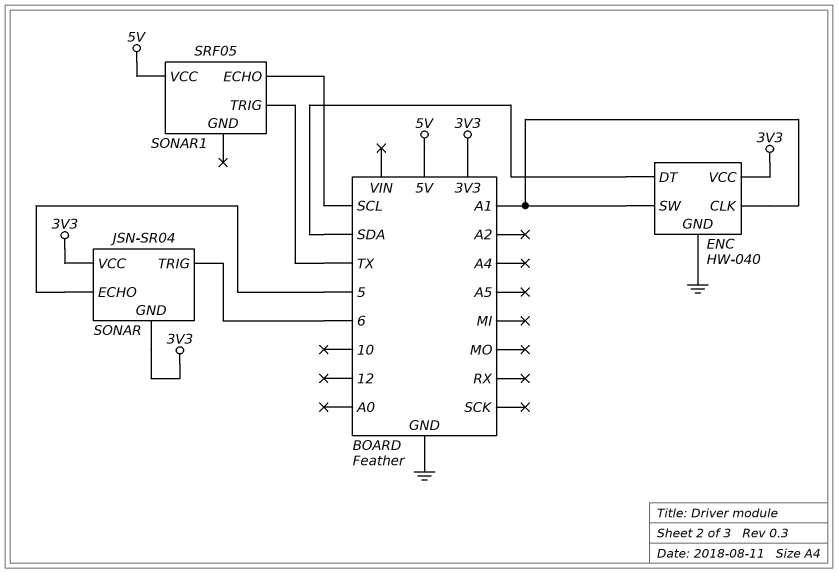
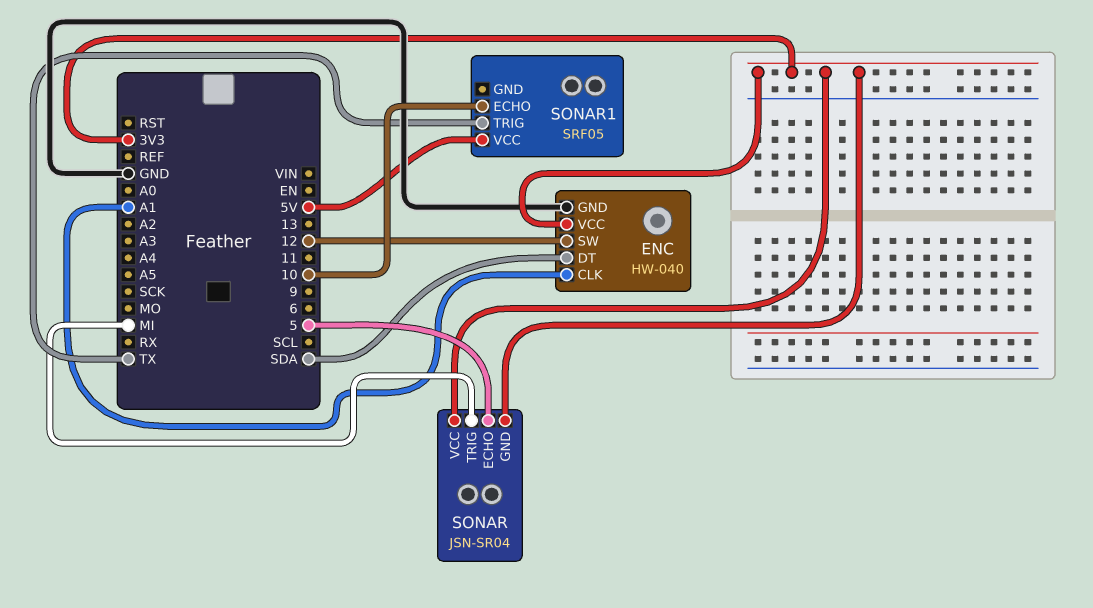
ENC pin SW: A1 -> 12
SONAR pin TRIG: 6 -> MI
SONAR1 pin ECHO: SCL -> 10

